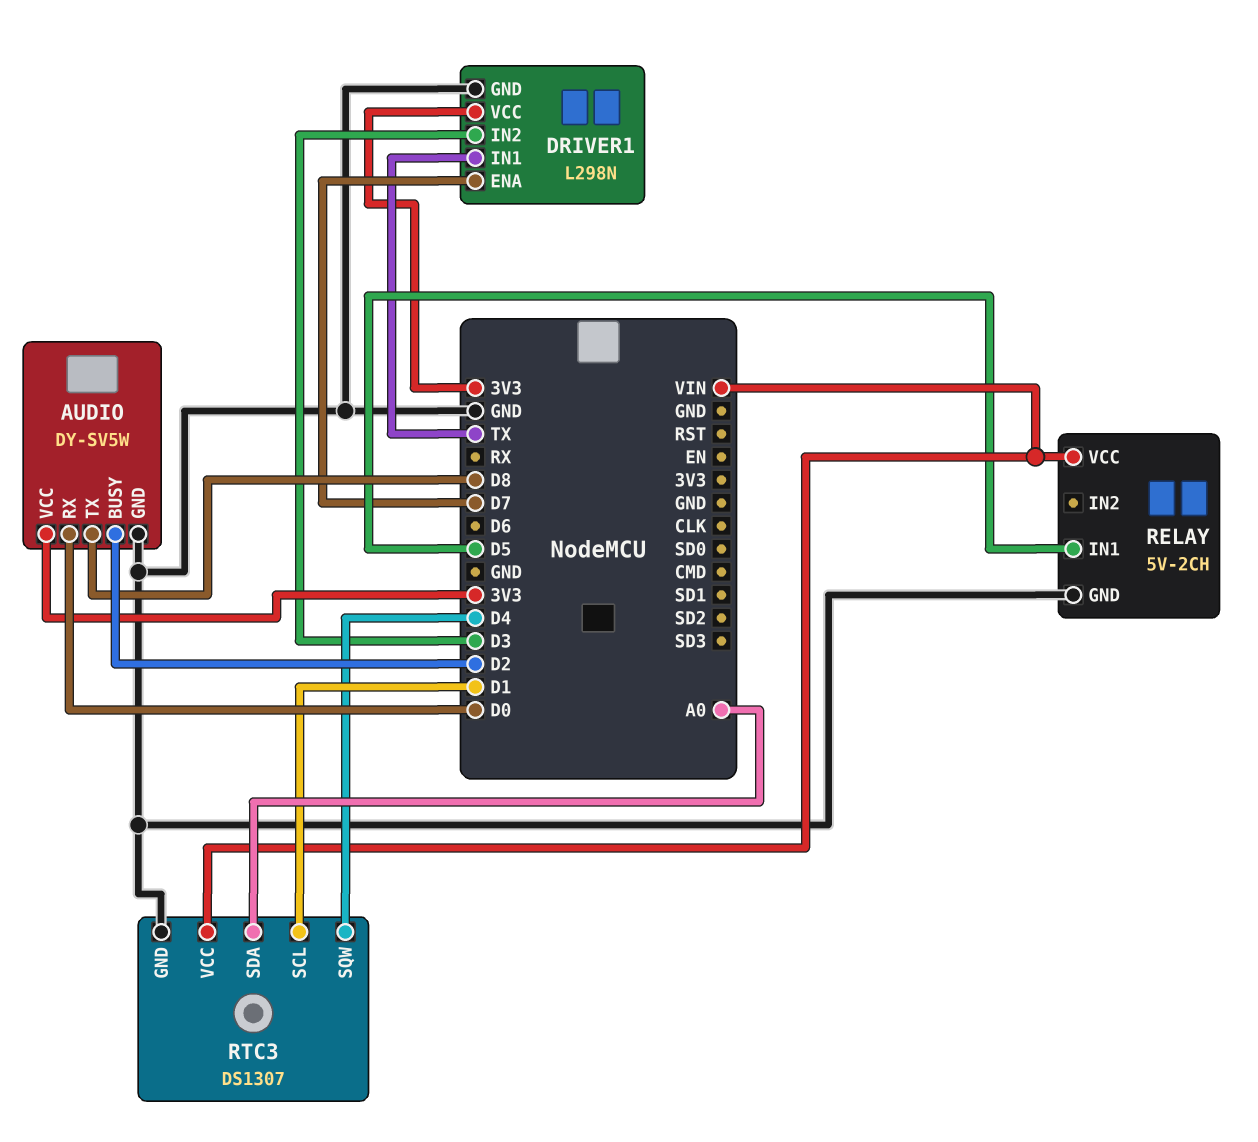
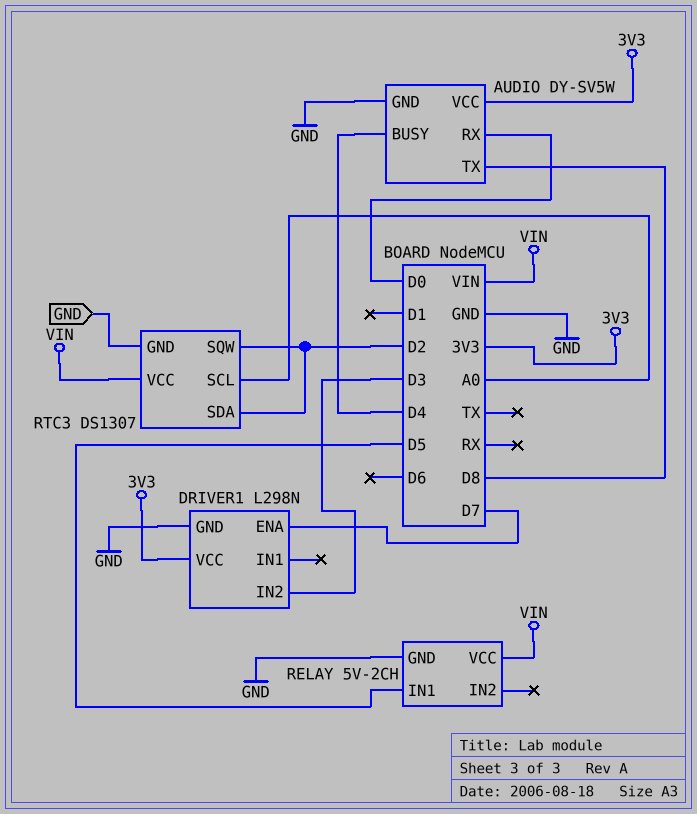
AUDIO pin BUSY: D2 -> D4
DRIVER1 pin IN1: TX -> none
RTC3 pin SCL: D1 -> A0
RTC3 pin SDA: A0 -> D2
RTC3 pin SQW: D4 -> D2

